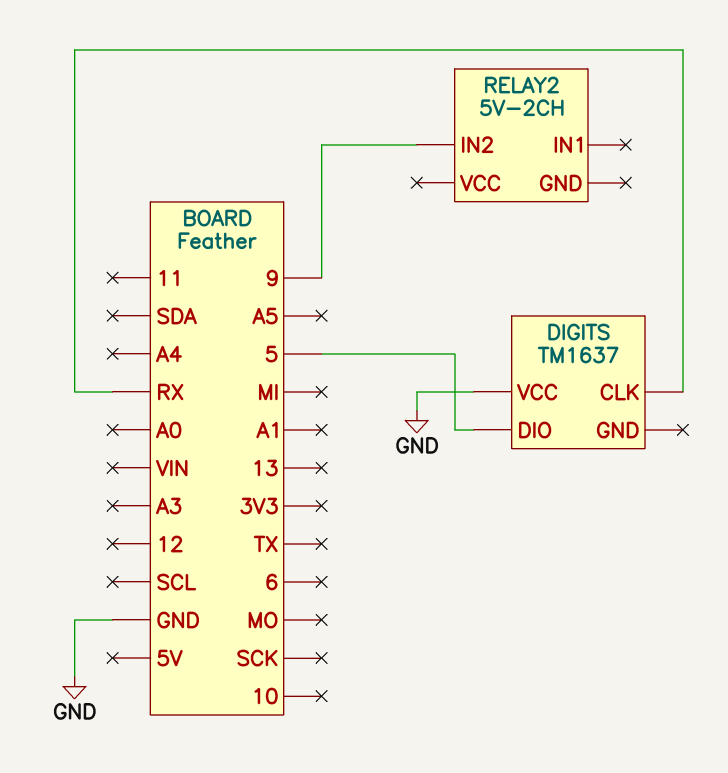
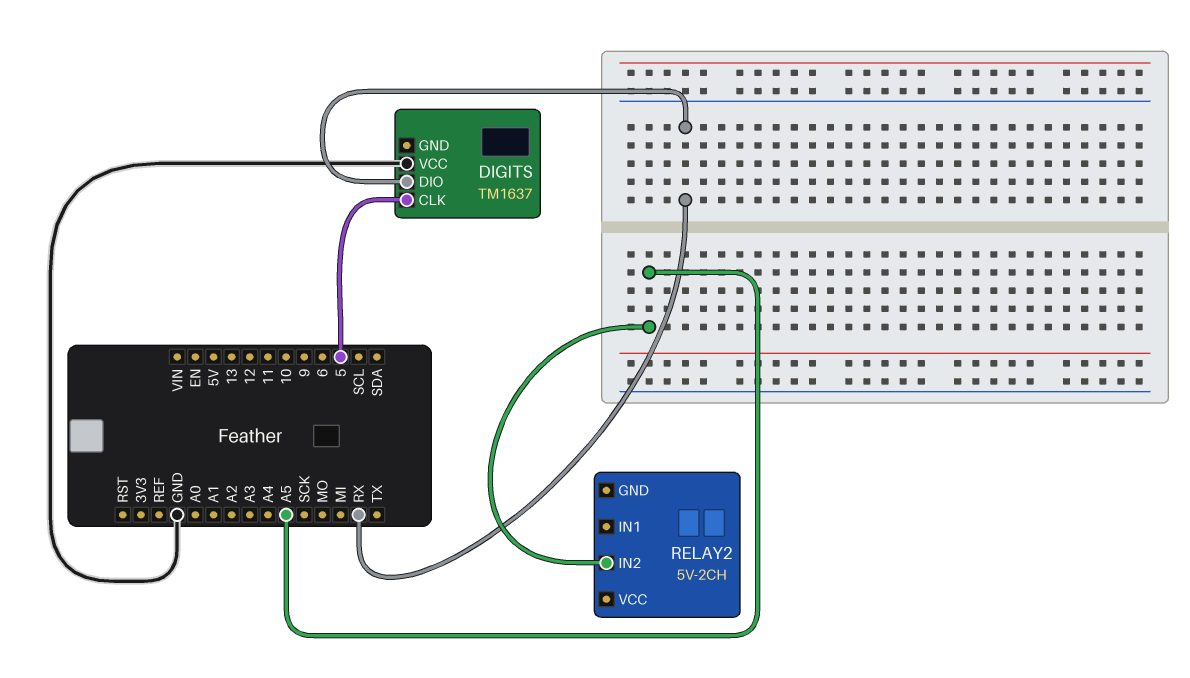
DIGITS pin CLK: RX -> 5
DIGITS pin DIO: 5 -> RX
RELAY2 pin IN2: 9 -> A5

